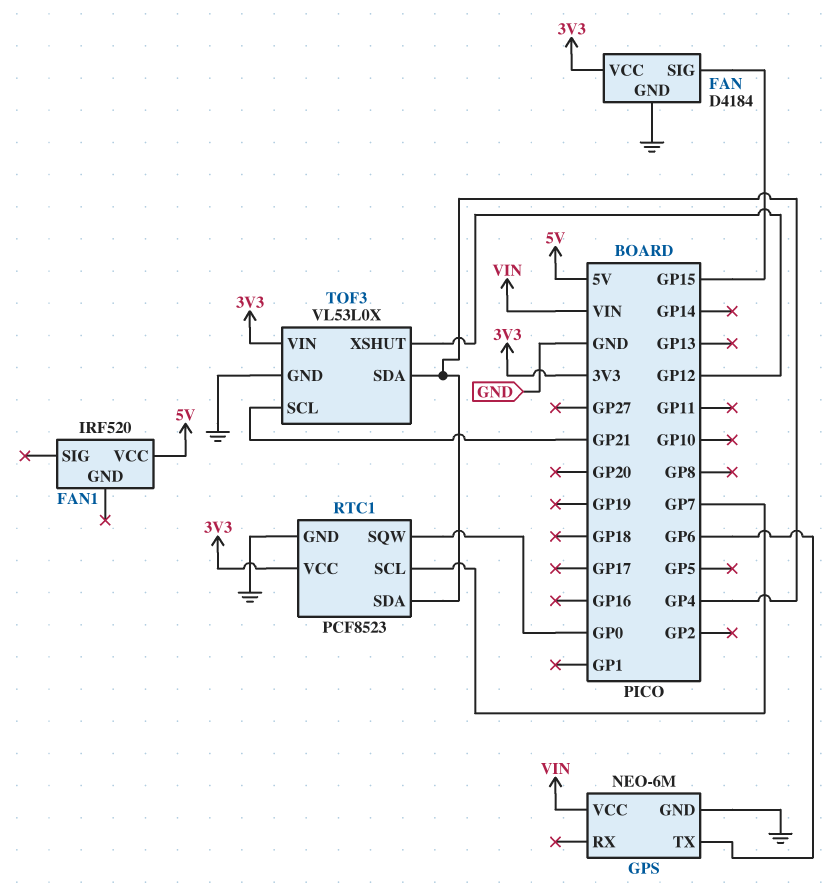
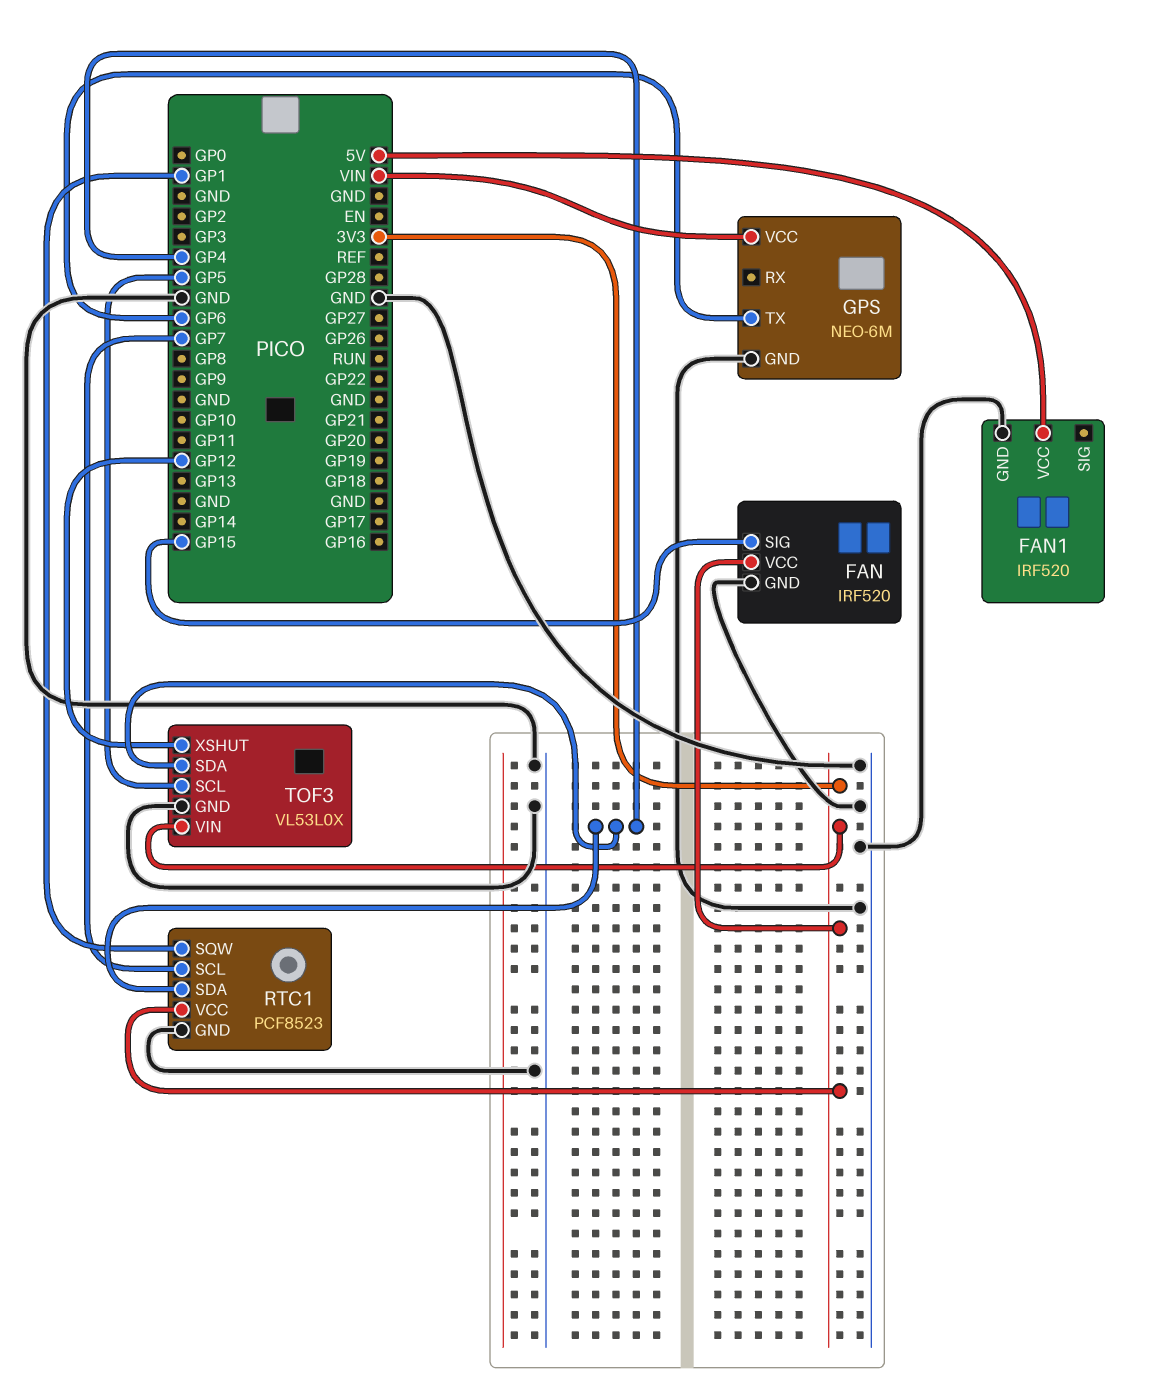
FAN: D4184 -> IRF520
FAN1 pin GND: none -> GND
RTC1 pin SQW: GP0 -> GP1
TOF3 pin SCL: GP21 -> GP5

